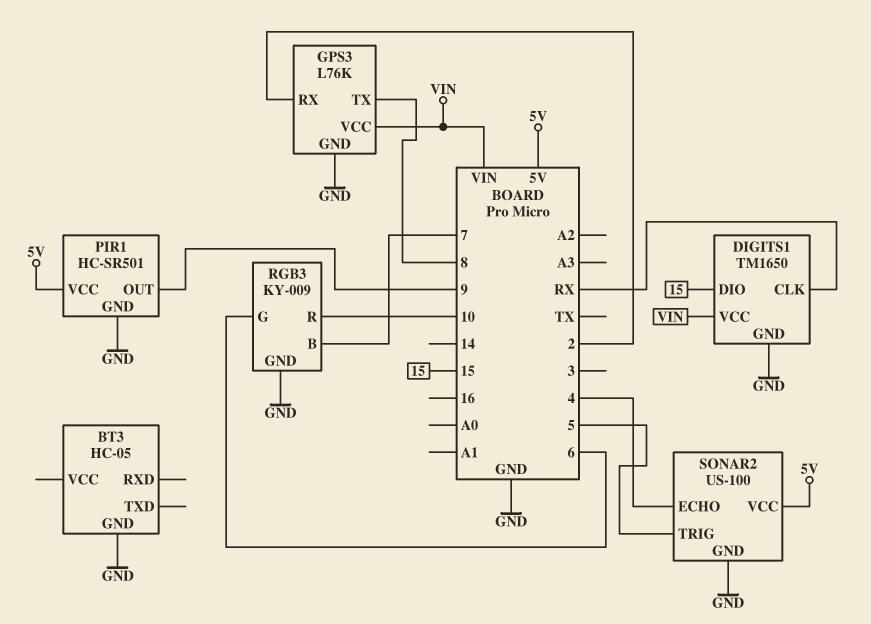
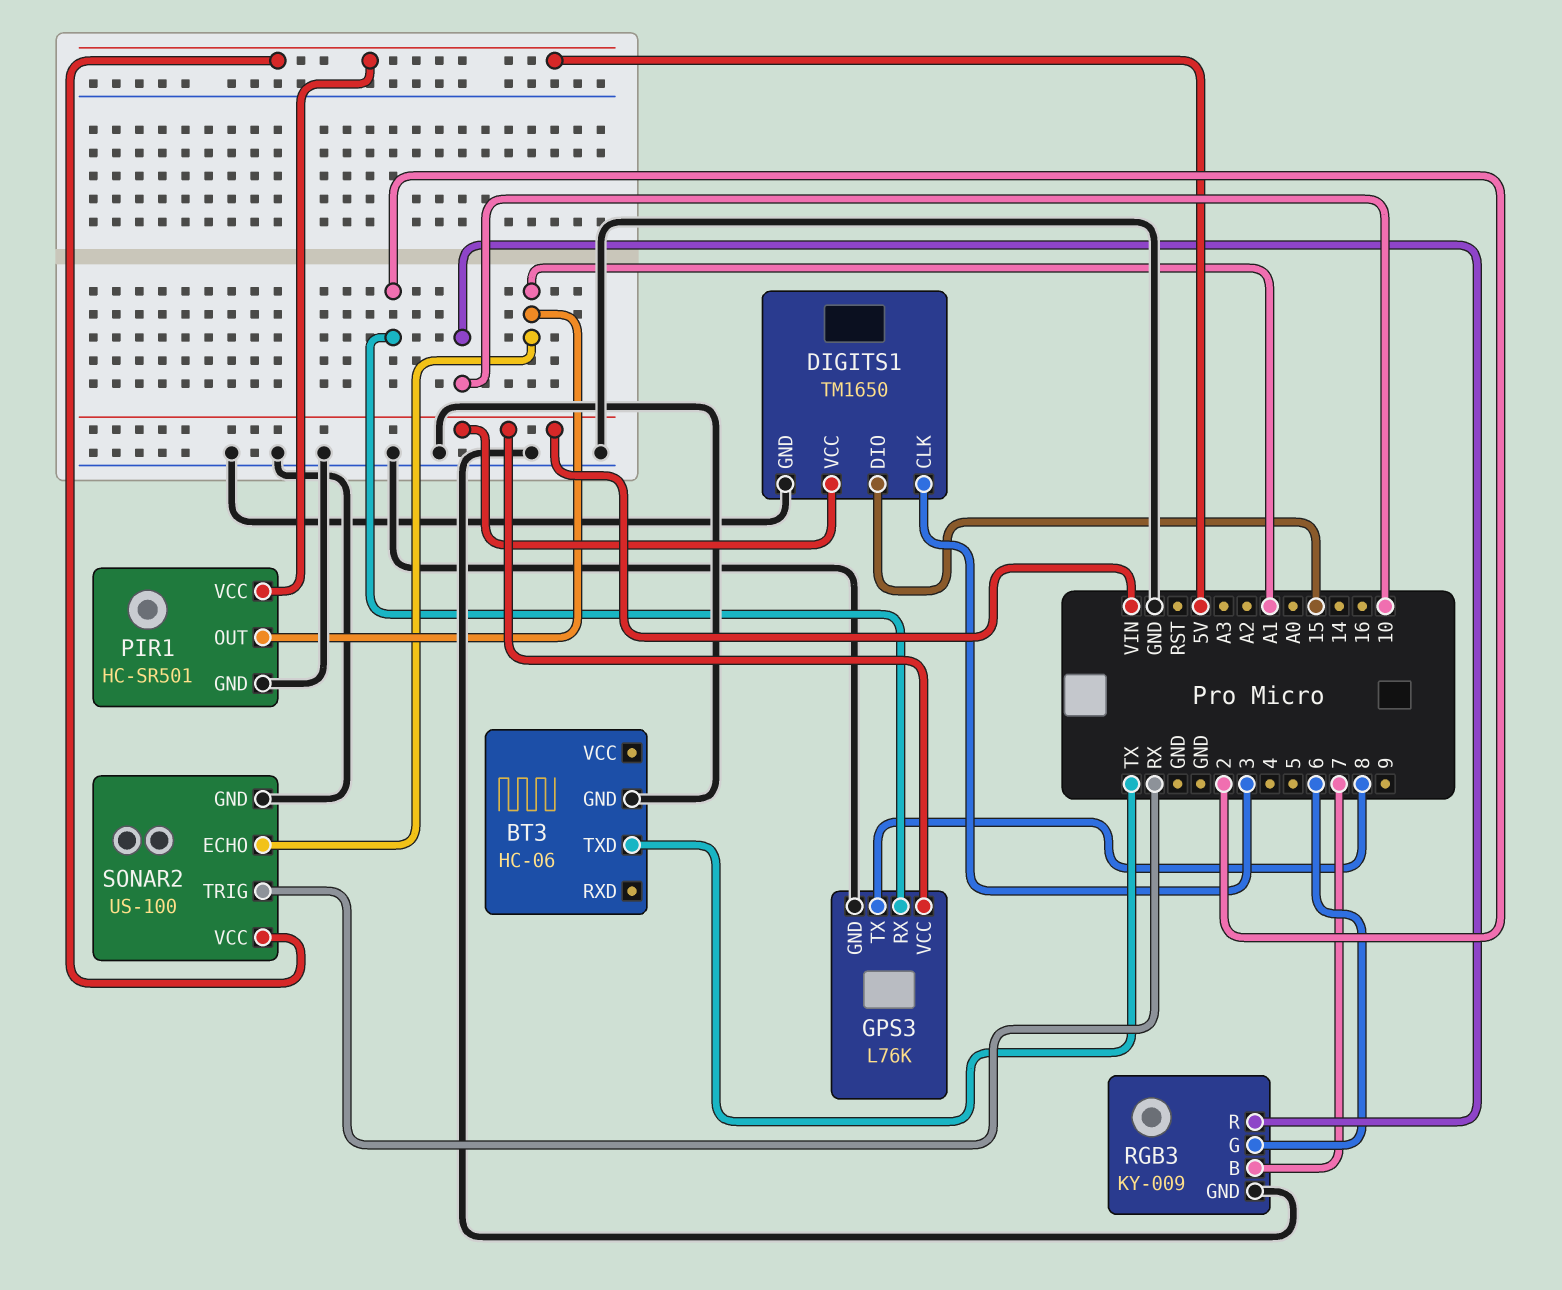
BT3: HC-05 -> HC-06
BT3 pin TXD: none -> TX
DIGITS1 pin CLK: RX -> 3
PIR1 pin OUT: 9 -> A1
SONAR2 pin ECHO: 4 -> A1
SONAR2 pin TRIG: 5 -> RX

